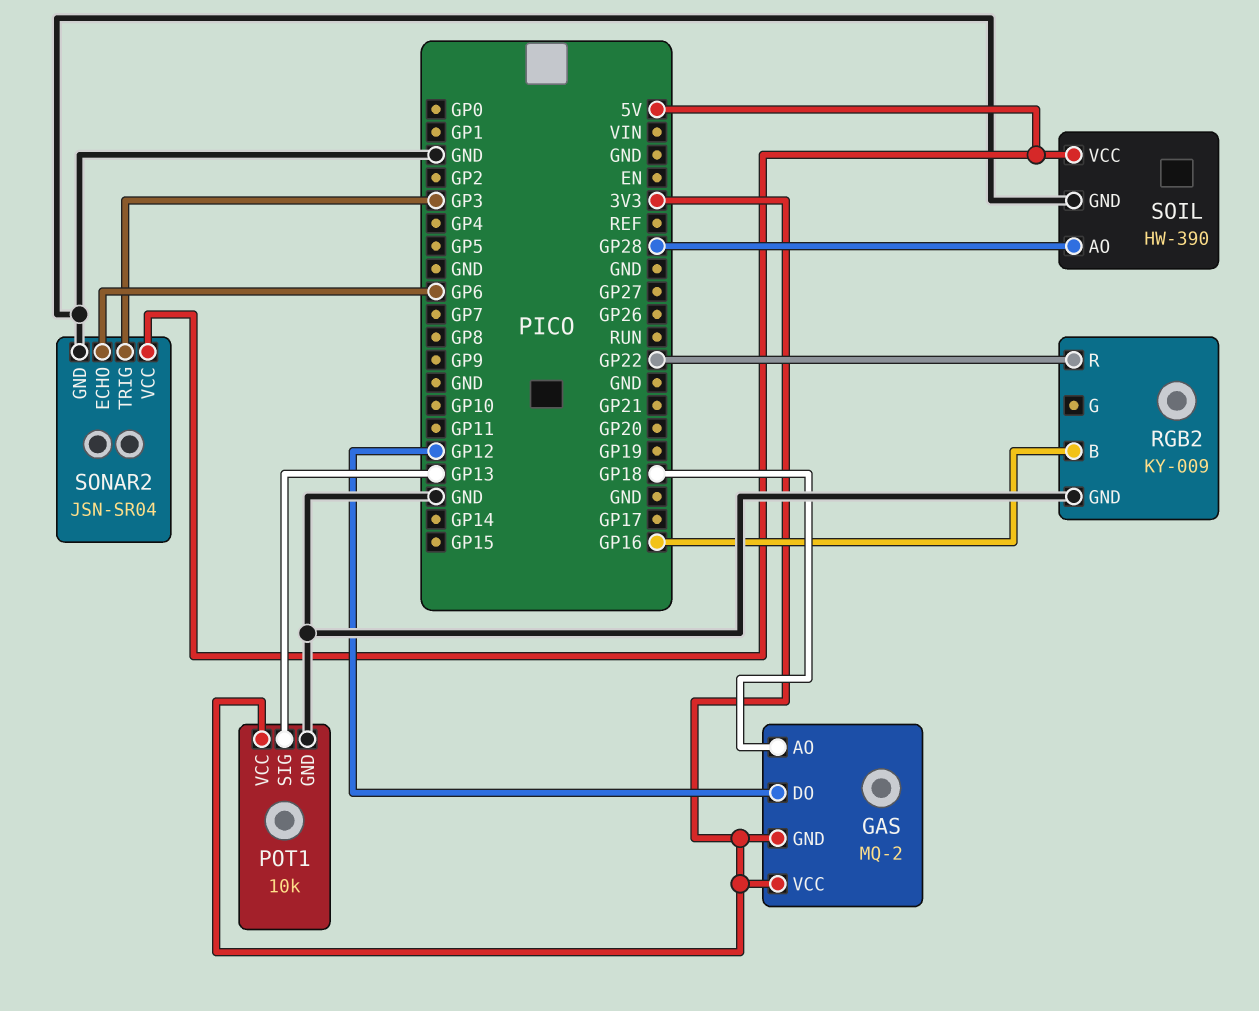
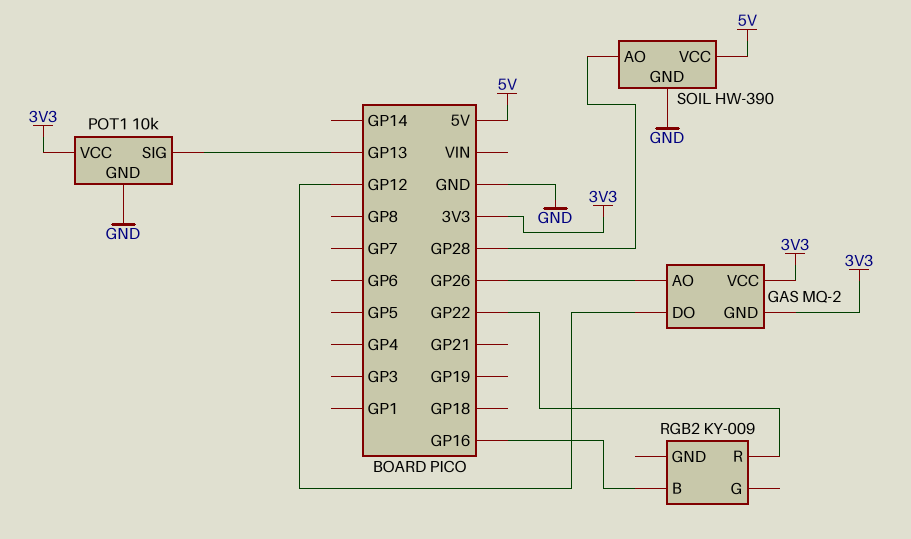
GAS pin AO: GP18 -> GP26
RGB2 pin GND: GND -> none
SONAR2: JSN-SR04 -> none
SONAR2 pin ECHO: GP6 -> none
SONAR2 pin GND: GND -> none
SONAR2 pin TRIG: GP3 -> none
SONAR2 pin VCC: 5V -> none

